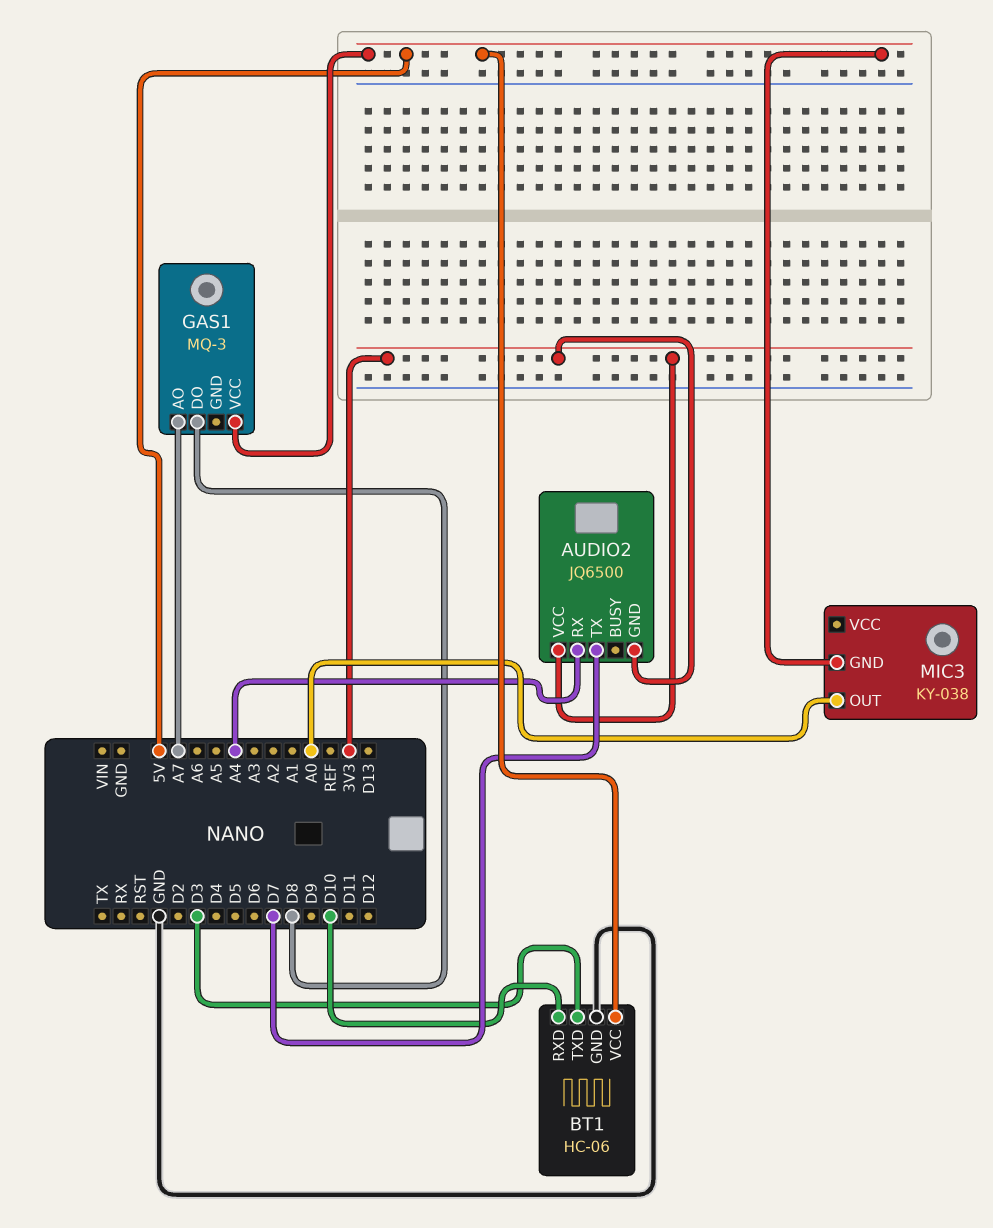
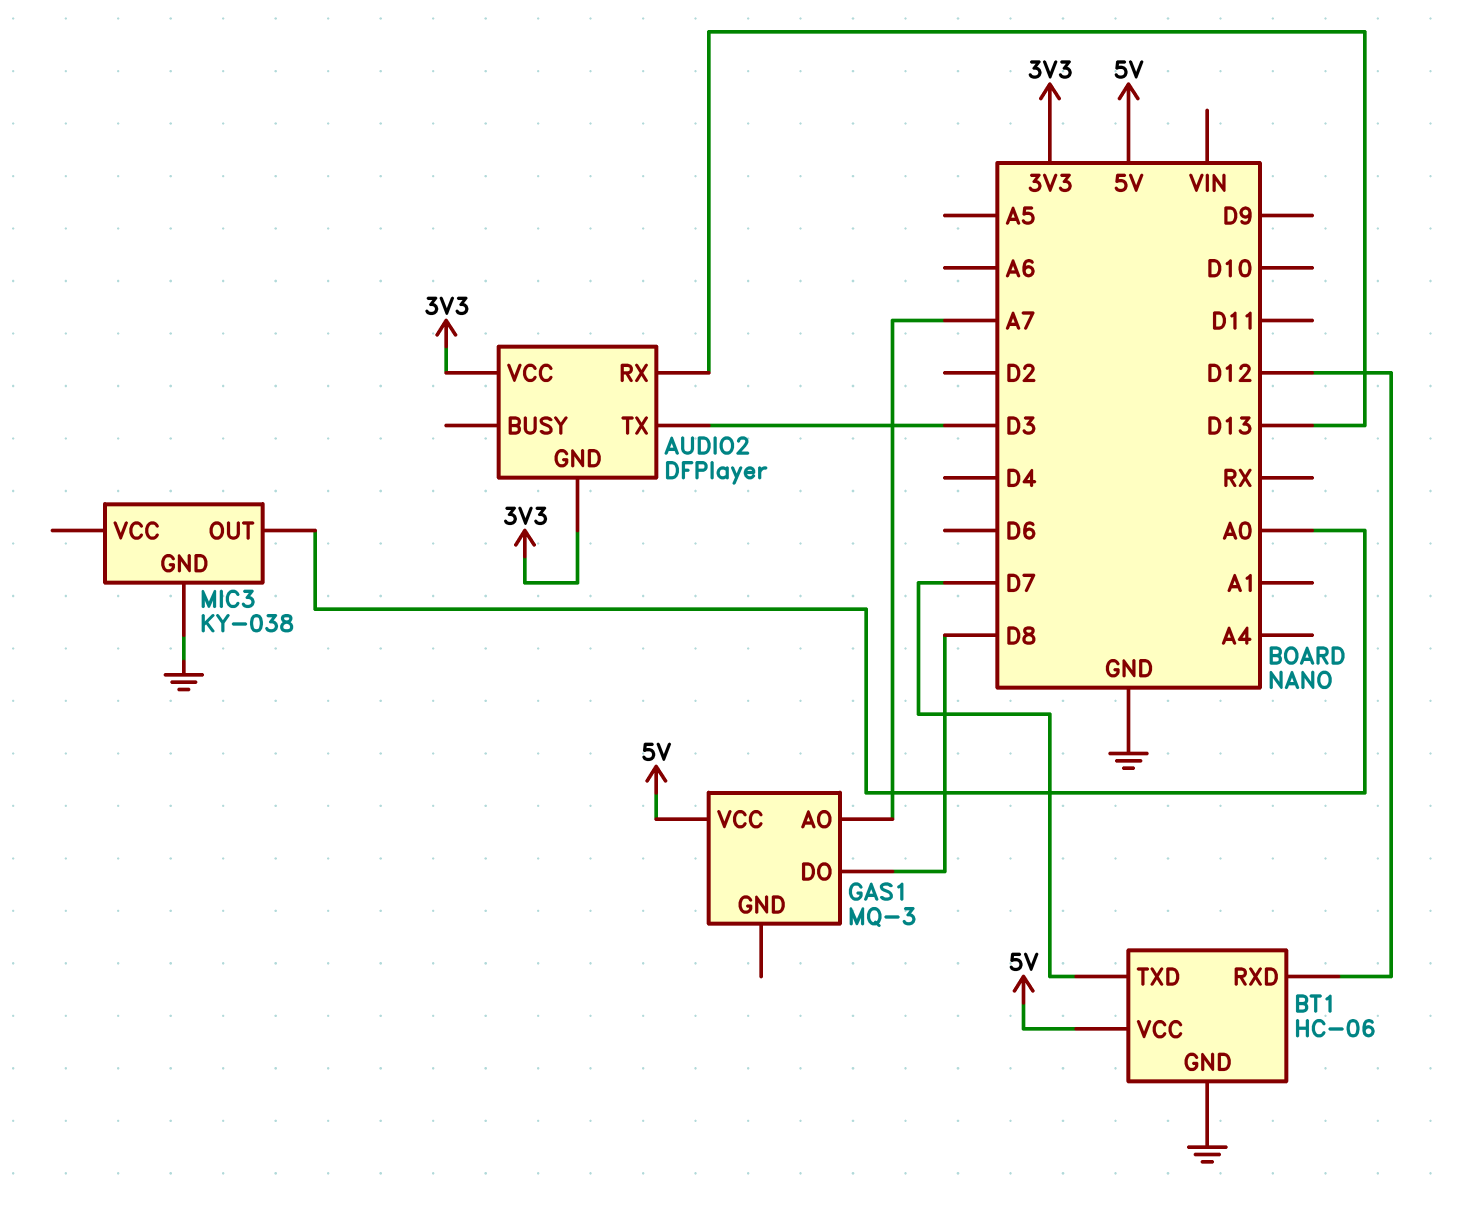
AUDIO2: JQ6500 -> DFPlayer
AUDIO2 pin RX: A4 -> D13
AUDIO2 pin TX: D7 -> D3
BT1 pin RXD: D10 -> D12
BT1 pin TXD: D3 -> D7
MIC3 pin GND: 5V -> GND

